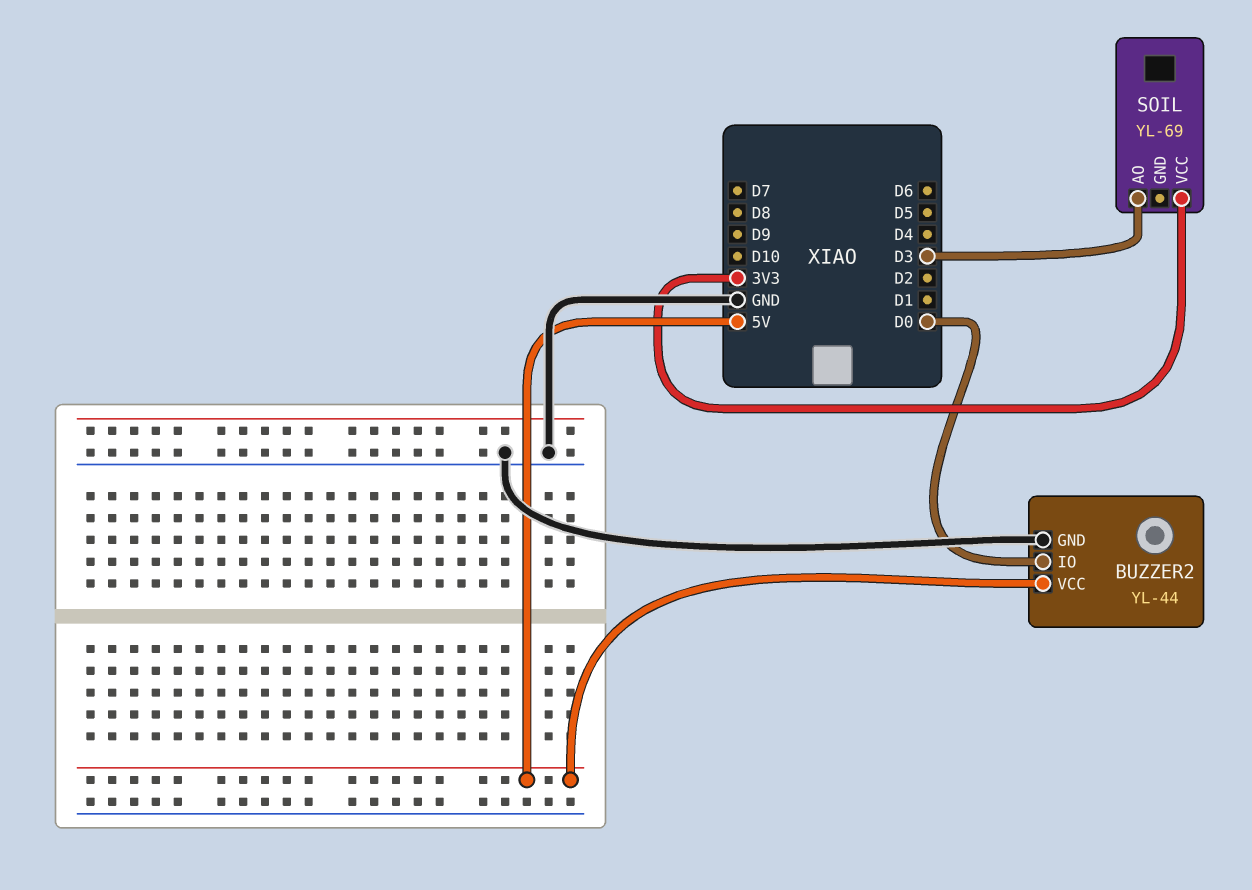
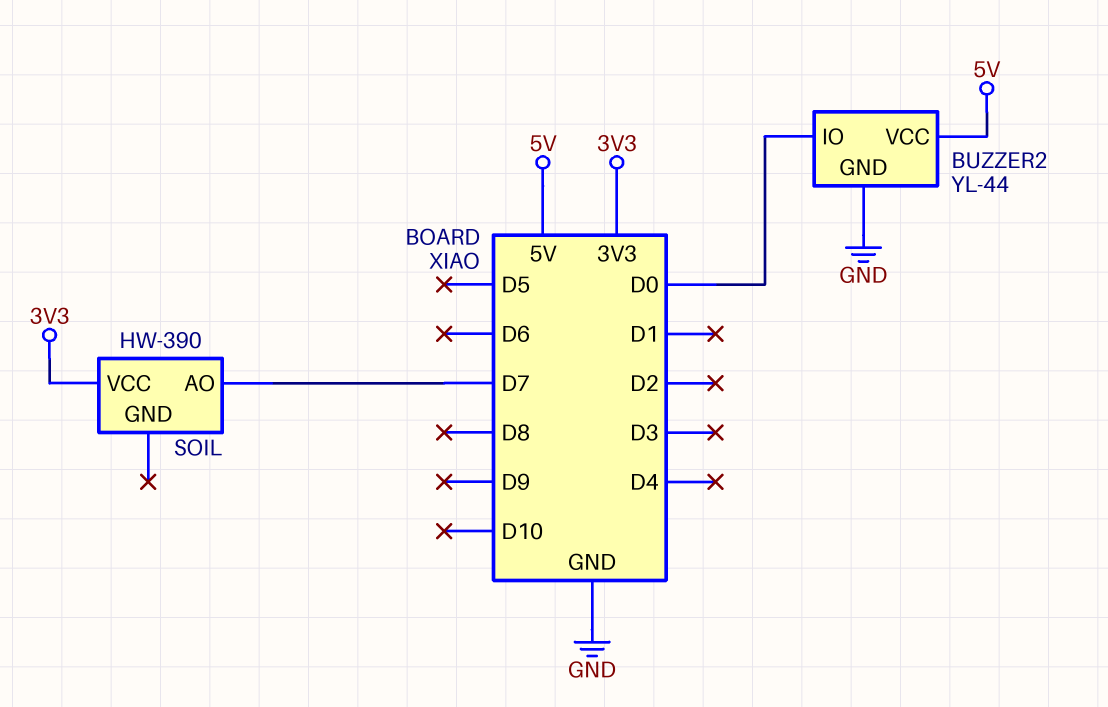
SOIL: YL-69 -> HW-390
SOIL pin AO: D3 -> D7

